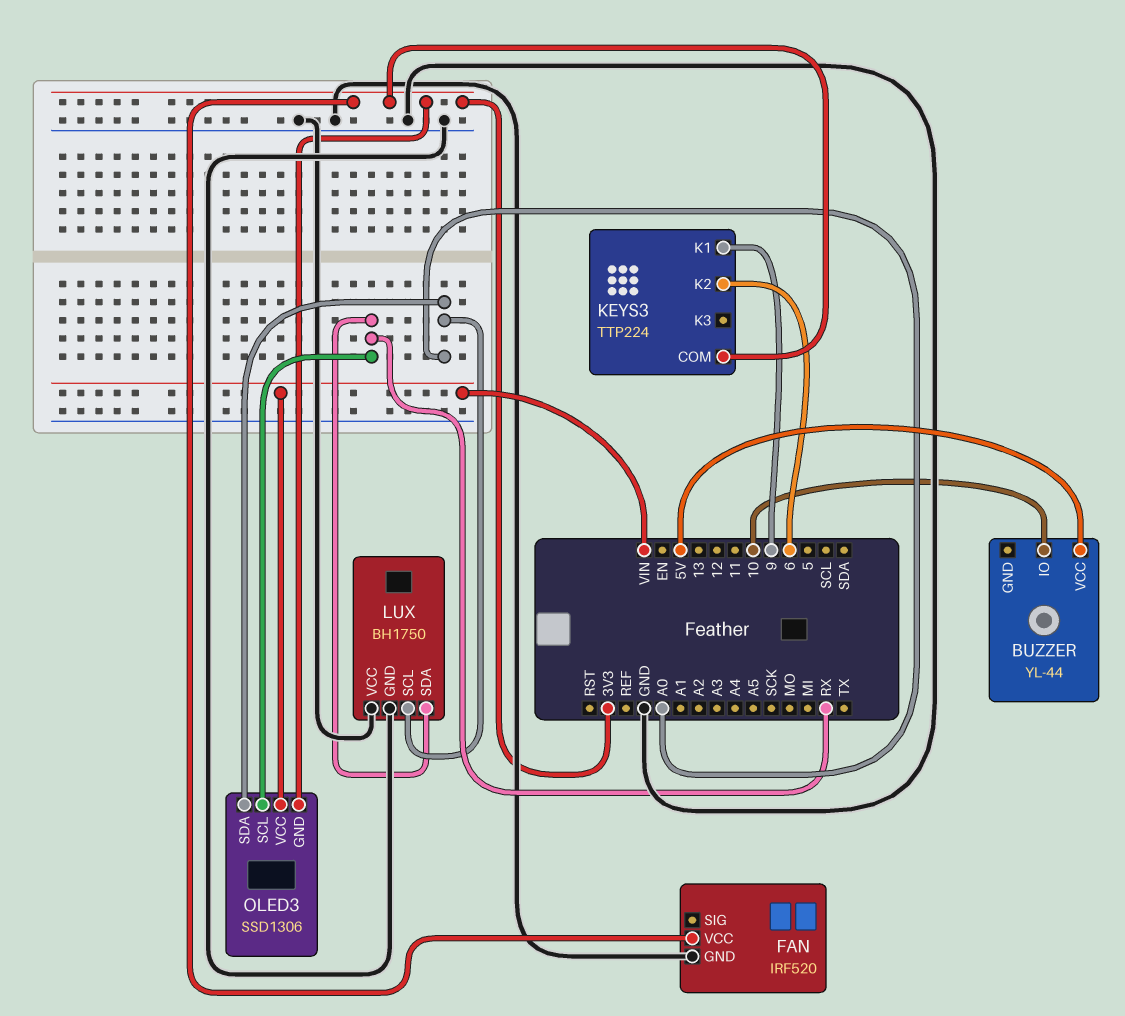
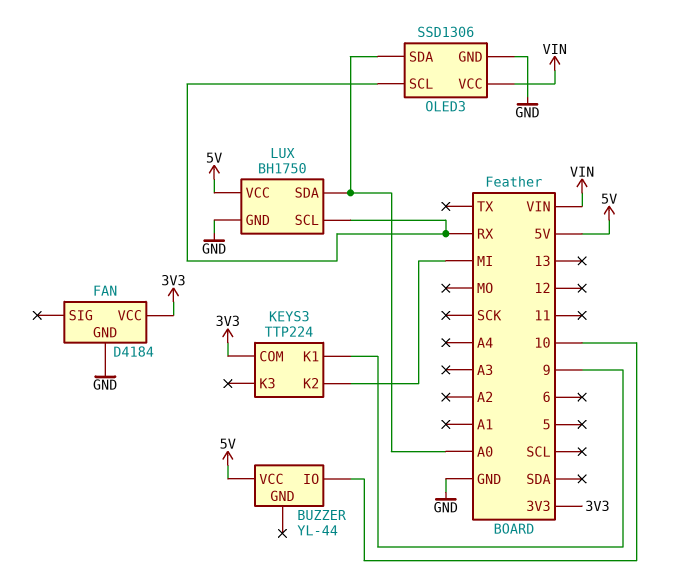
FAN: IRF520 -> D4184
KEYS3 pin K2: 6 -> MI
LUX pin SCL: A0 -> RX
LUX pin SDA: RX -> A0
LUX pin VCC: GND -> 5V
OLED3 pin GND: 3V3 -> GND

